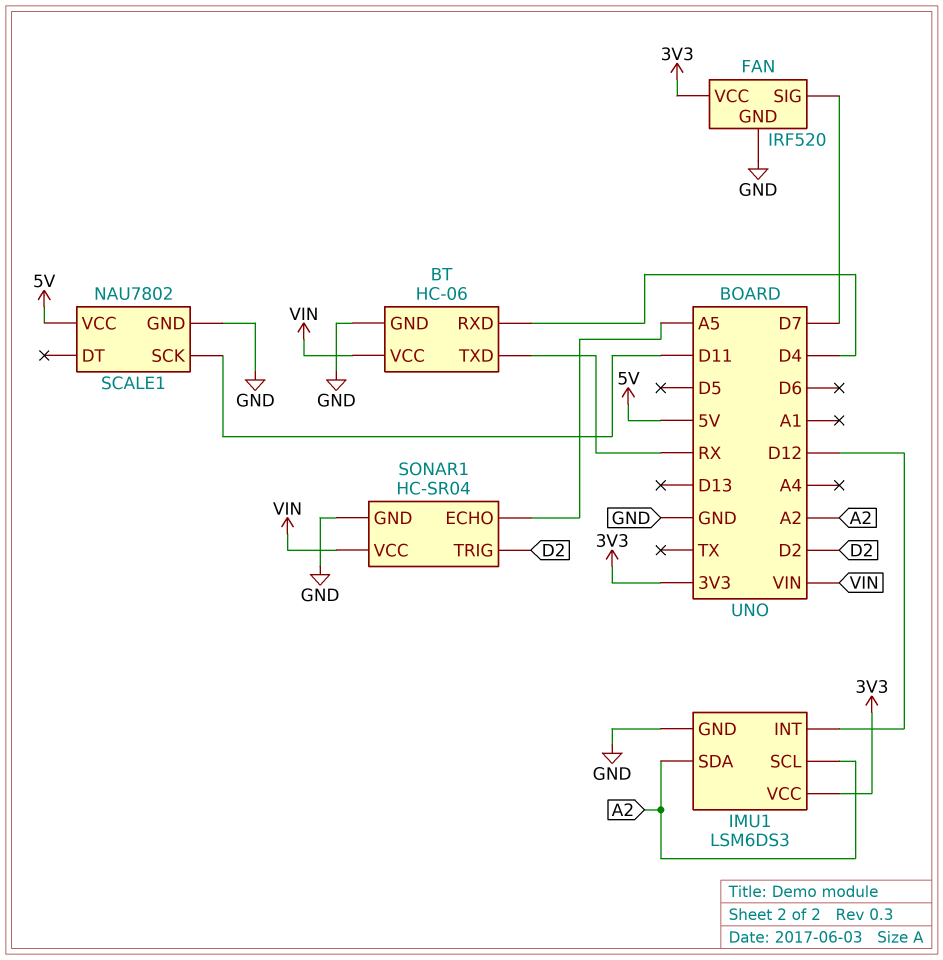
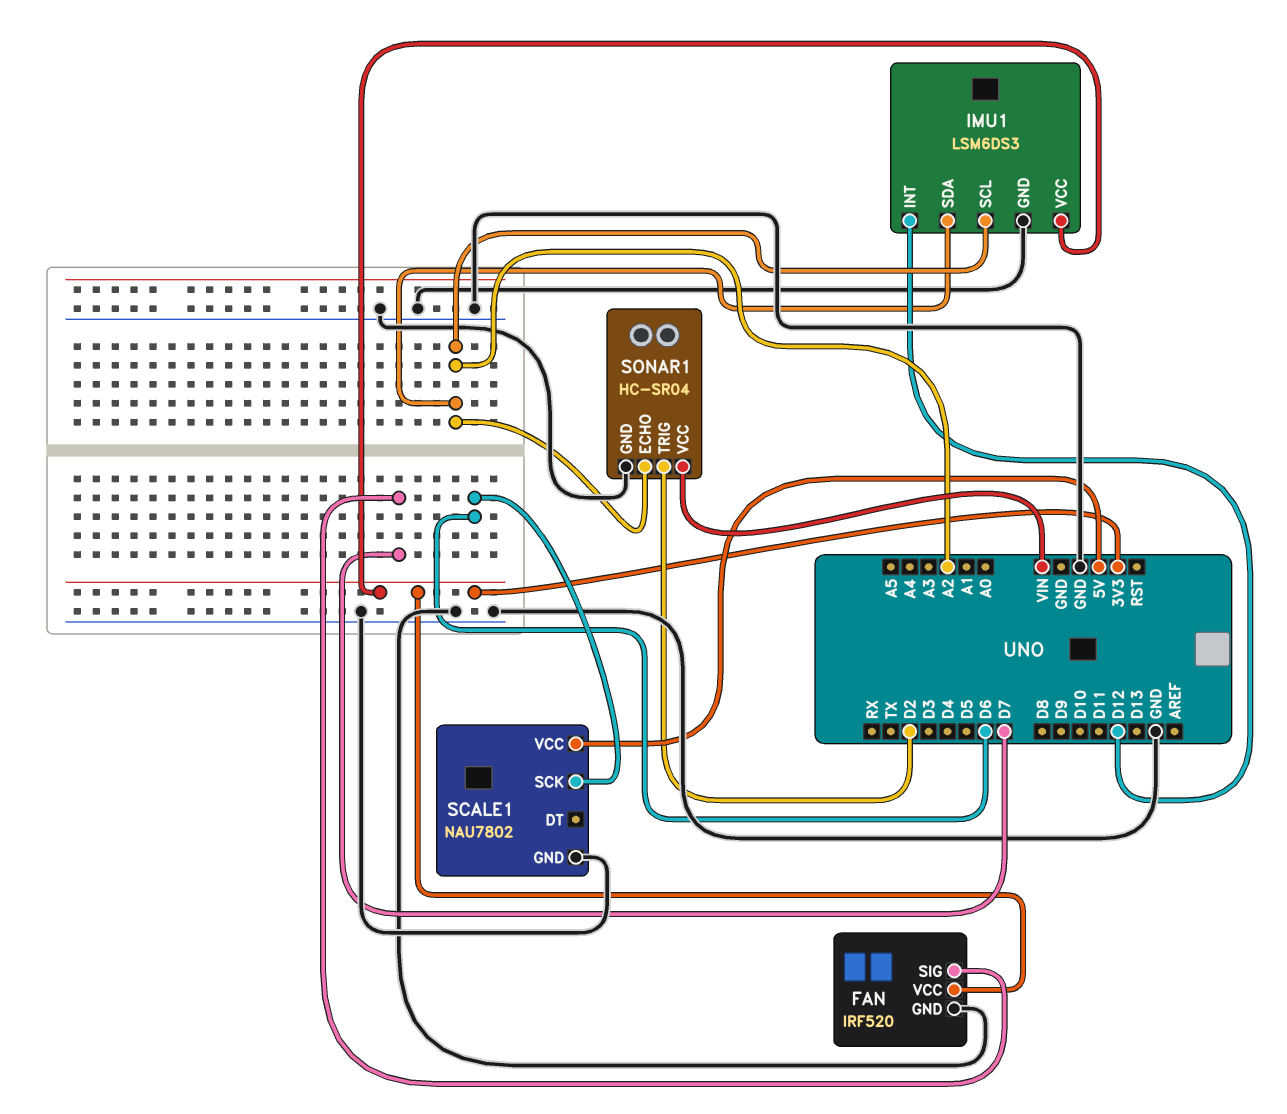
BT: HC-06 -> none
BT pin GND: GND -> none
BT pin RXD: D4 -> none
BT pin TXD: RX -> none
BT pin VCC: VIN -> none
SCALE1 pin SCK: D11 -> D6
SONAR1 pin ECHO: A5 -> A2

